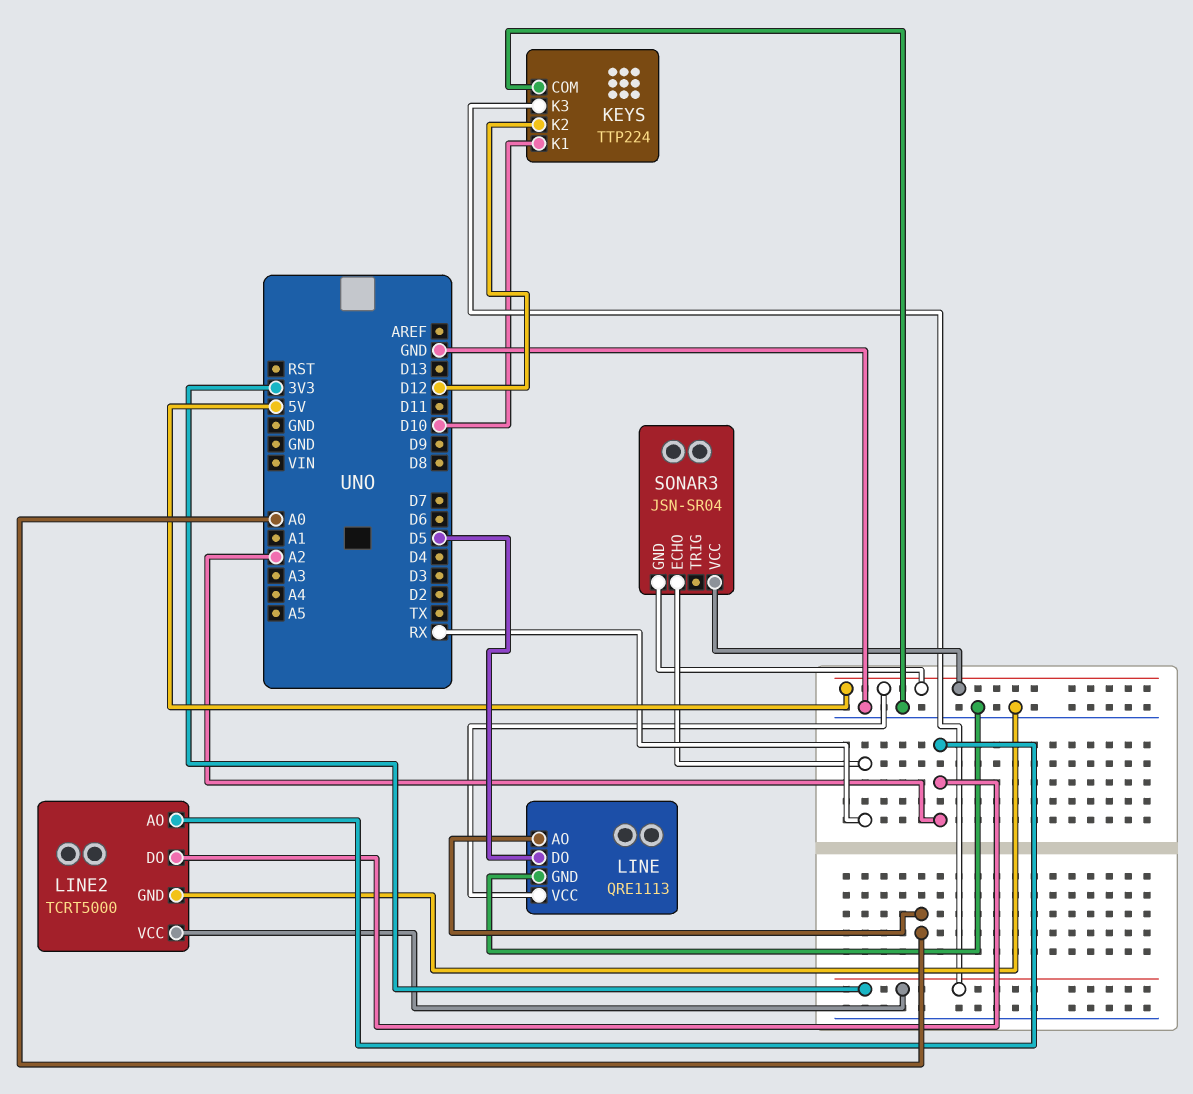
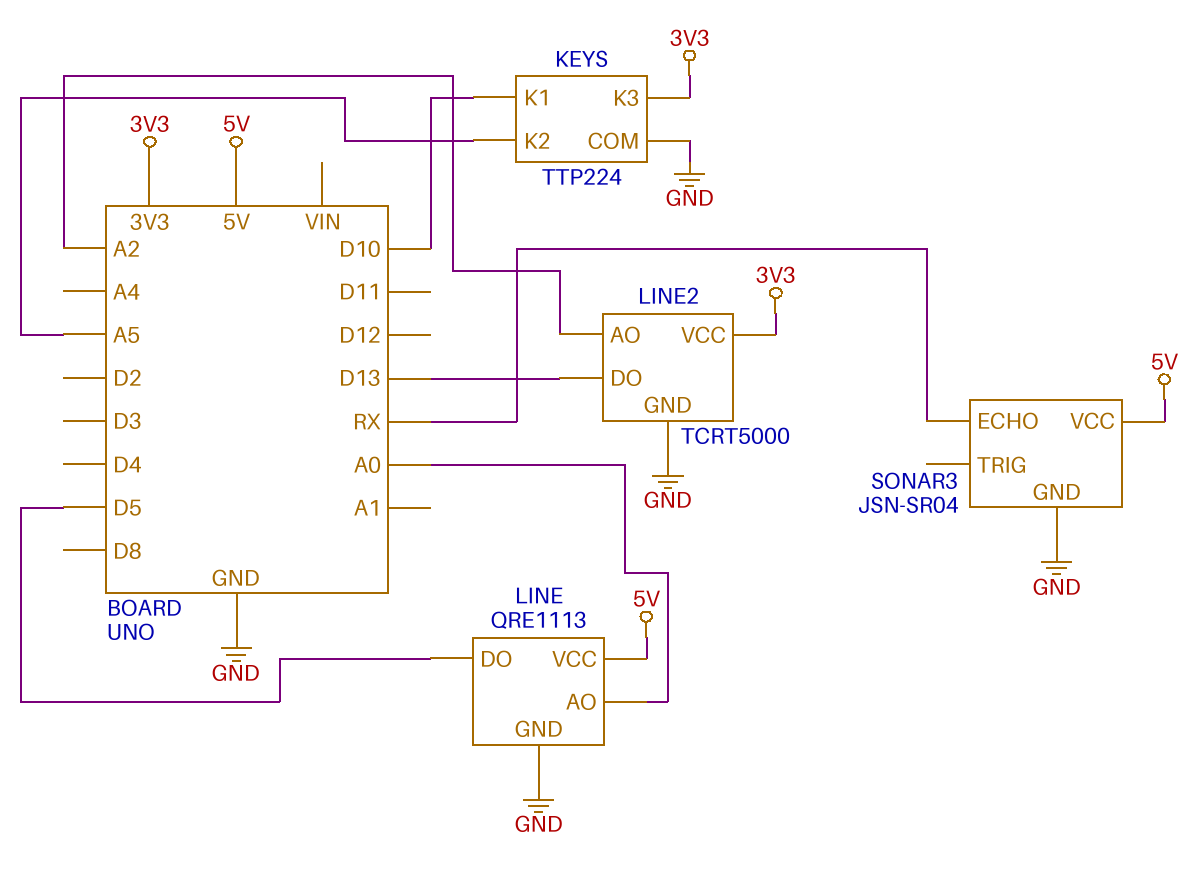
KEYS pin K2: D12 -> A5
LINE2 pin DO: A2 -> D13
SONAR3 pin GND: 5V -> GND

